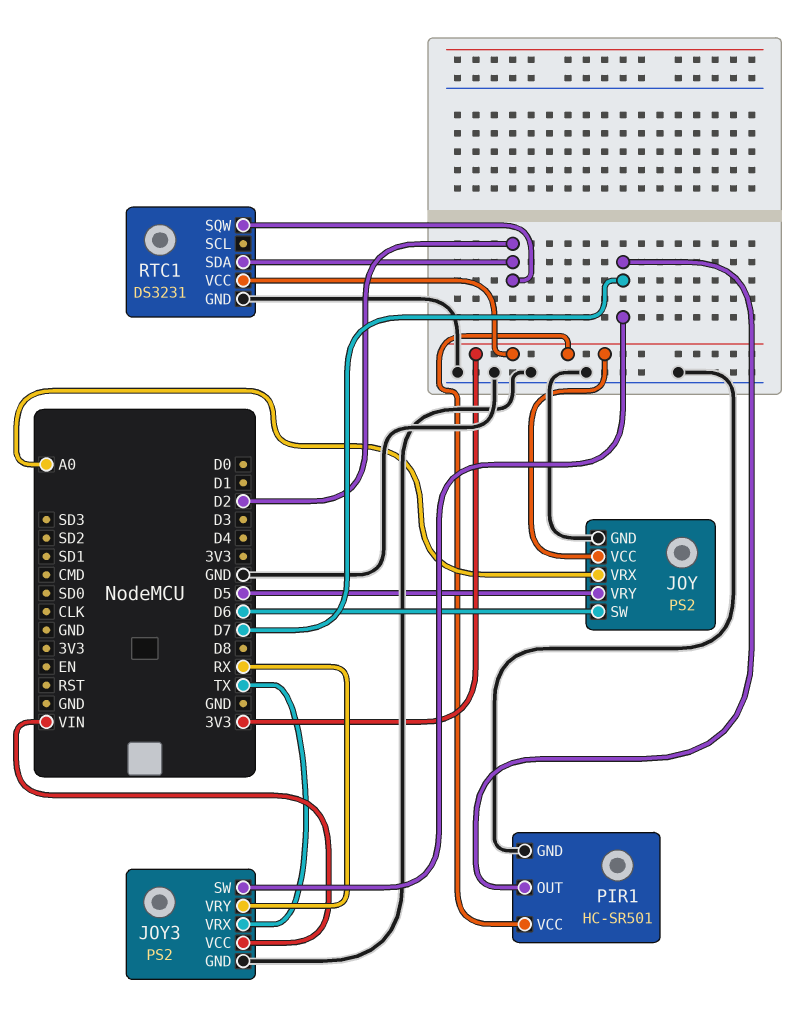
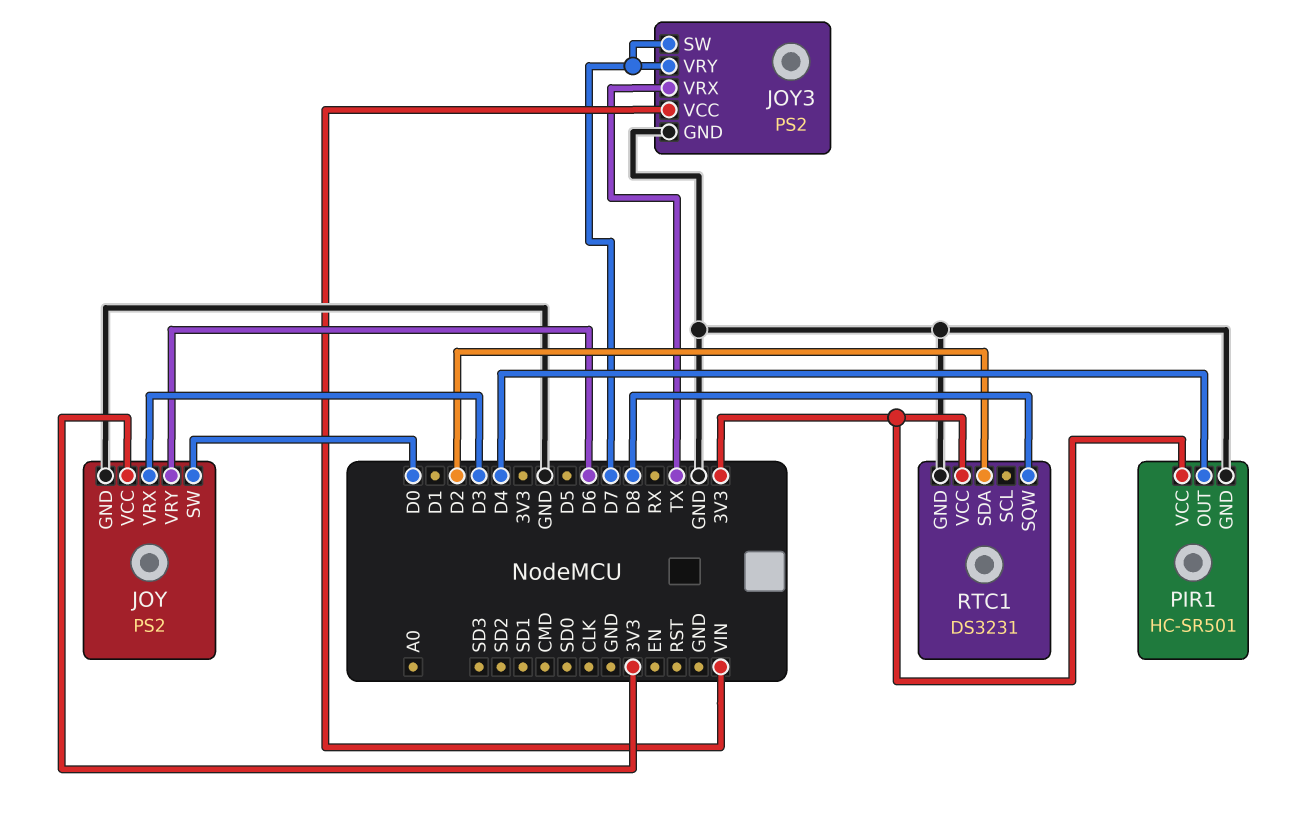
JOY pin SW: D6 -> D0
JOY pin VRX: A0 -> D3
JOY pin VRY: D5 -> D6
JOY3 pin VRY: RX -> D7
PIR1 pin OUT: D7 -> D4
RTC1 pin SQW: D2 -> D8

